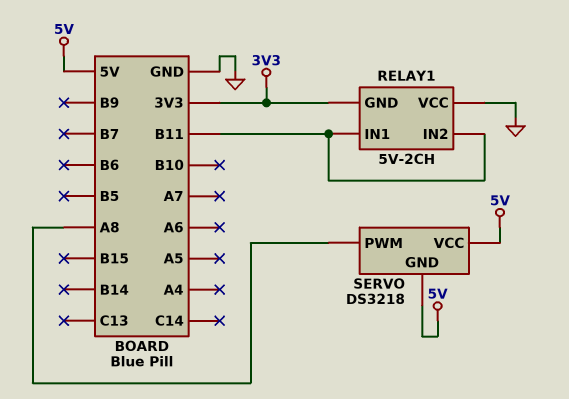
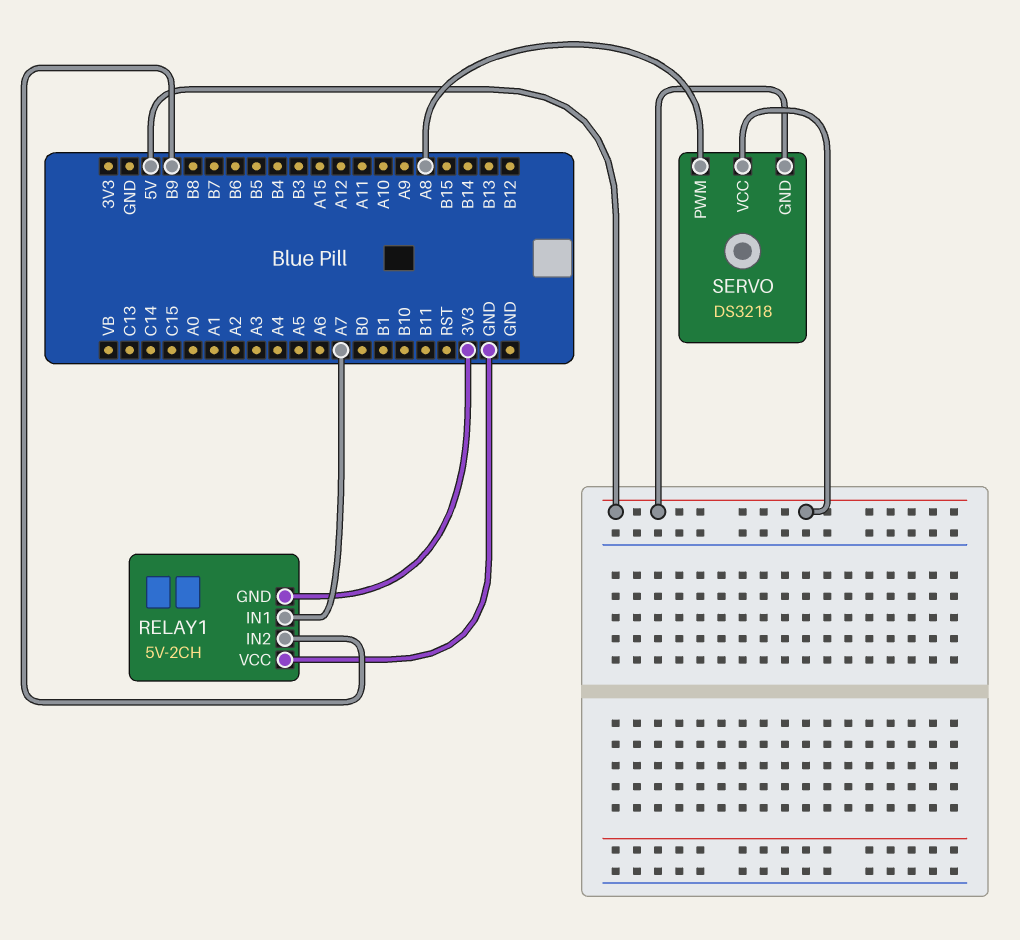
RELAY1 pin IN1: B11 -> A7
RELAY1 pin IN2: B11 -> B9

